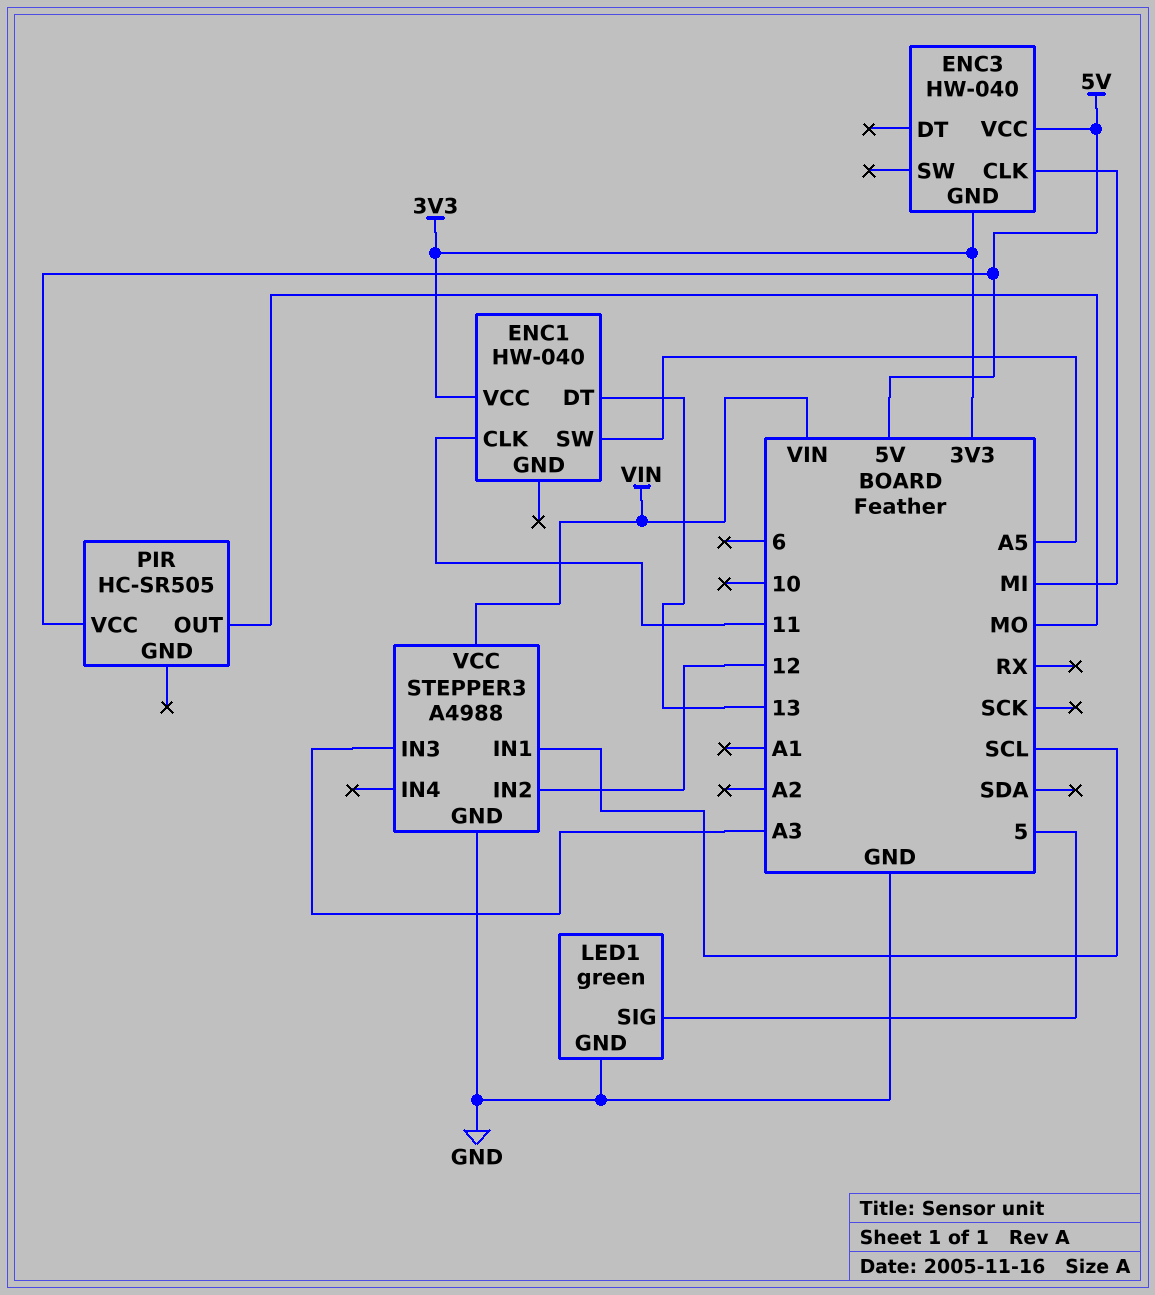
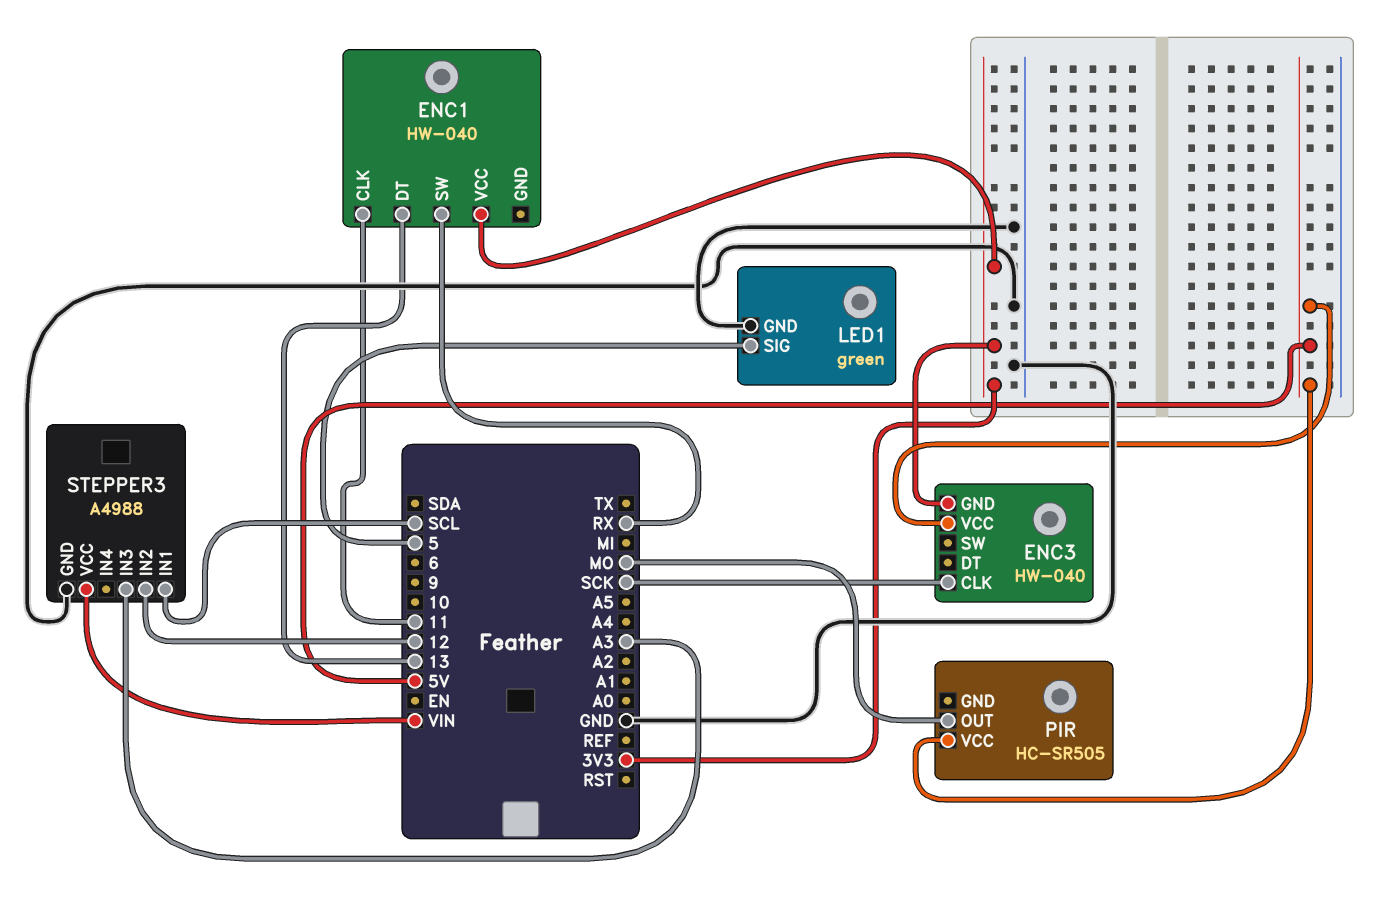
ENC1 pin SW: A5 -> RX
ENC3 pin CLK: MI -> SCK

